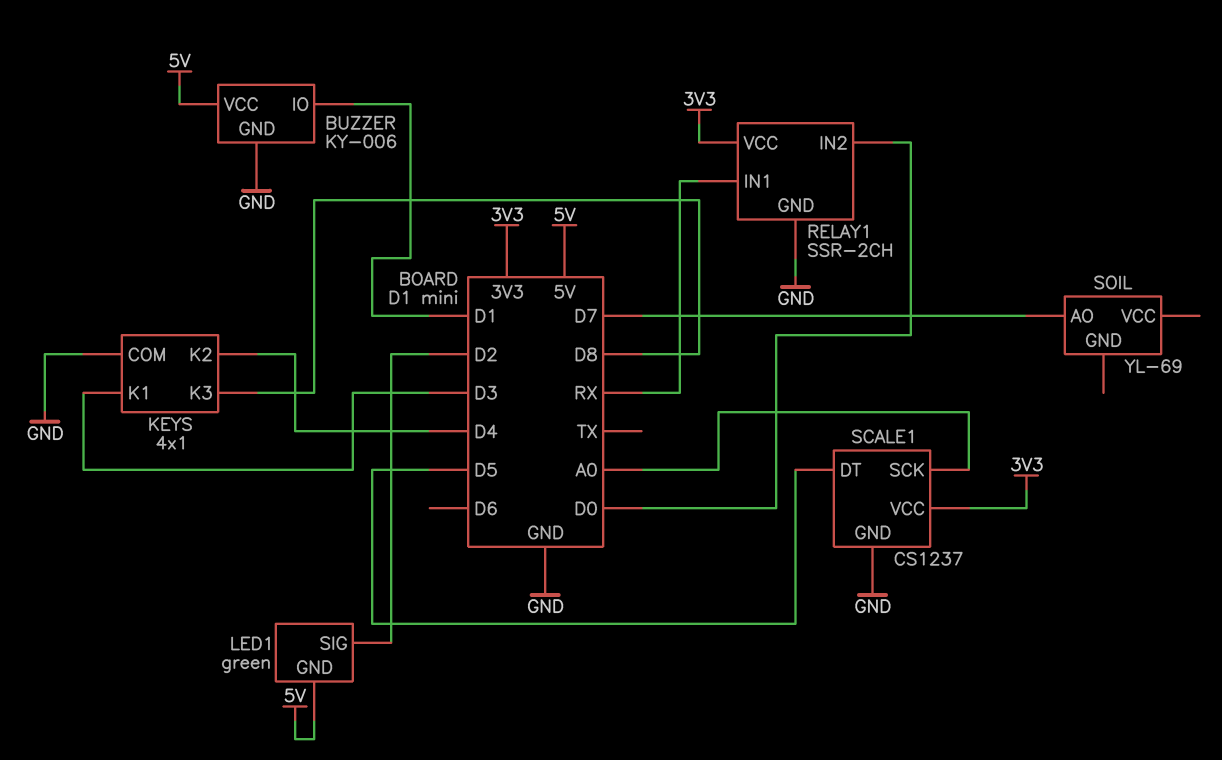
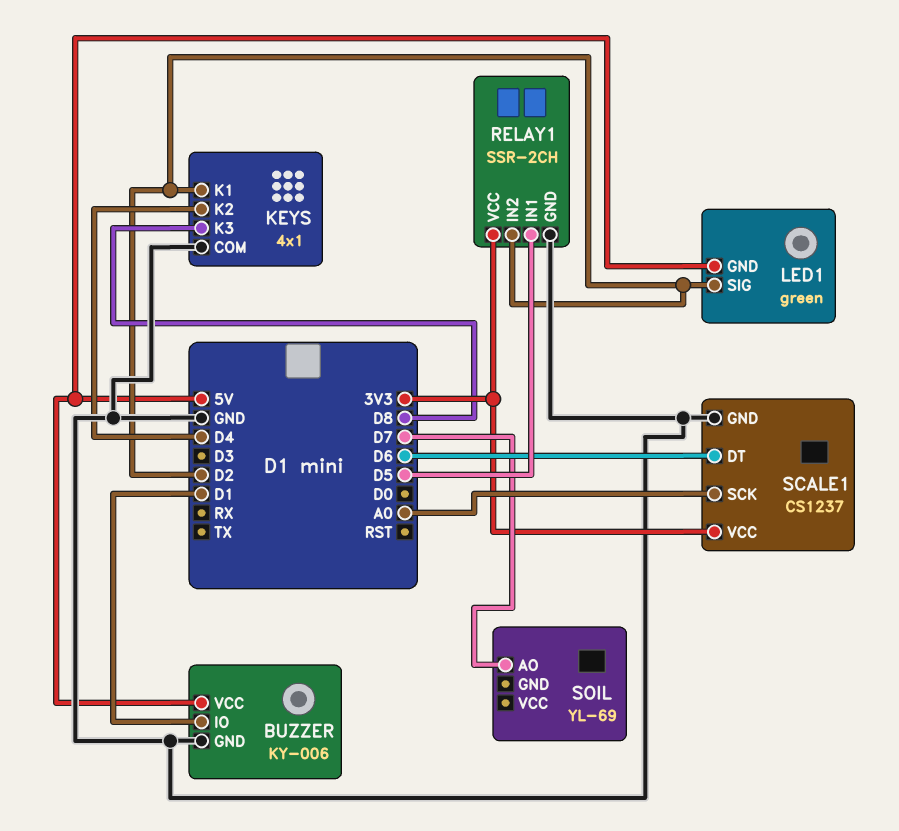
KEYS pin K1: D3 -> D2
RELAY1 pin IN1: RX -> D5
RELAY1 pin IN2: D0 -> D2
SCALE1 pin DT: D5 -> D6

